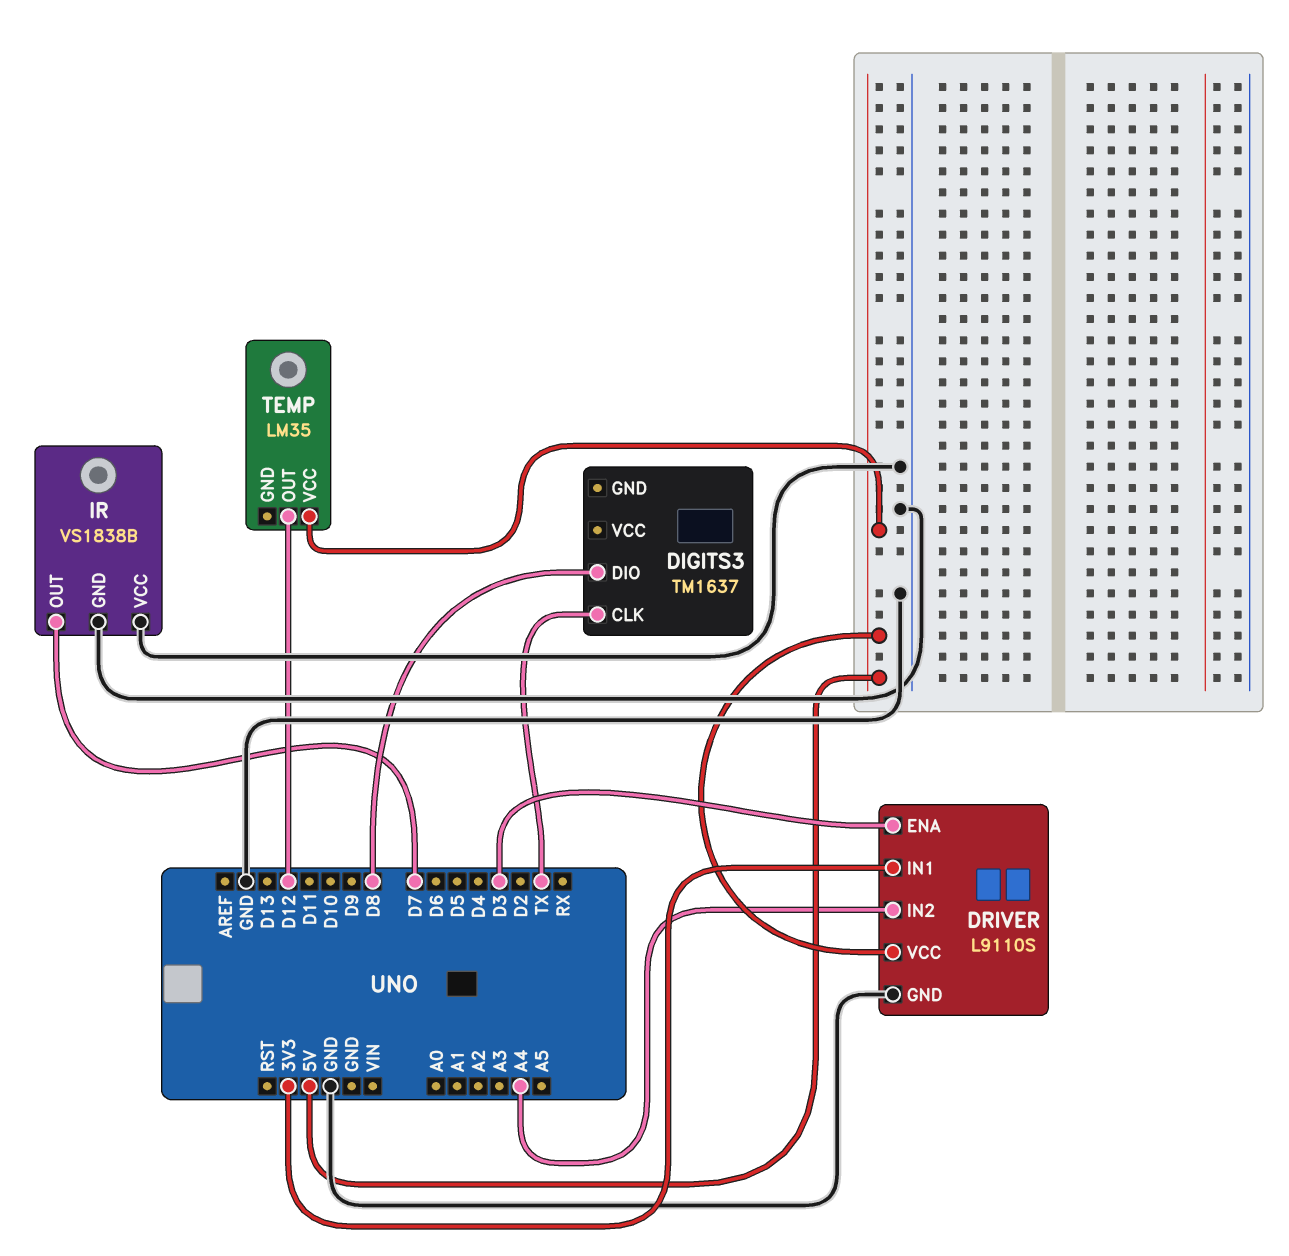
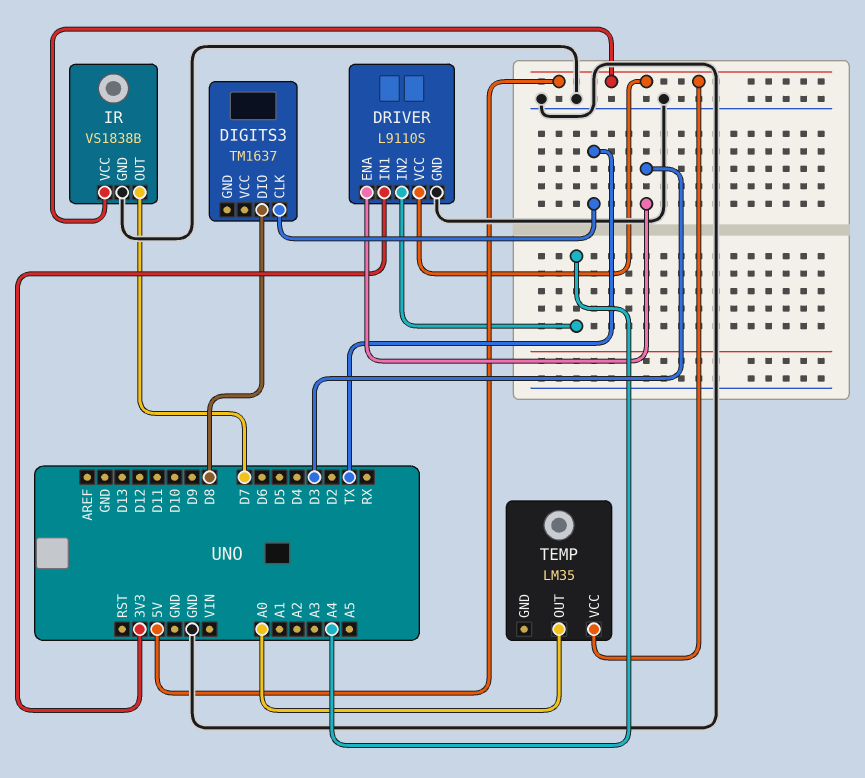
IR pin VCC: GND -> 5V
TEMP pin OUT: D12 -> A0

